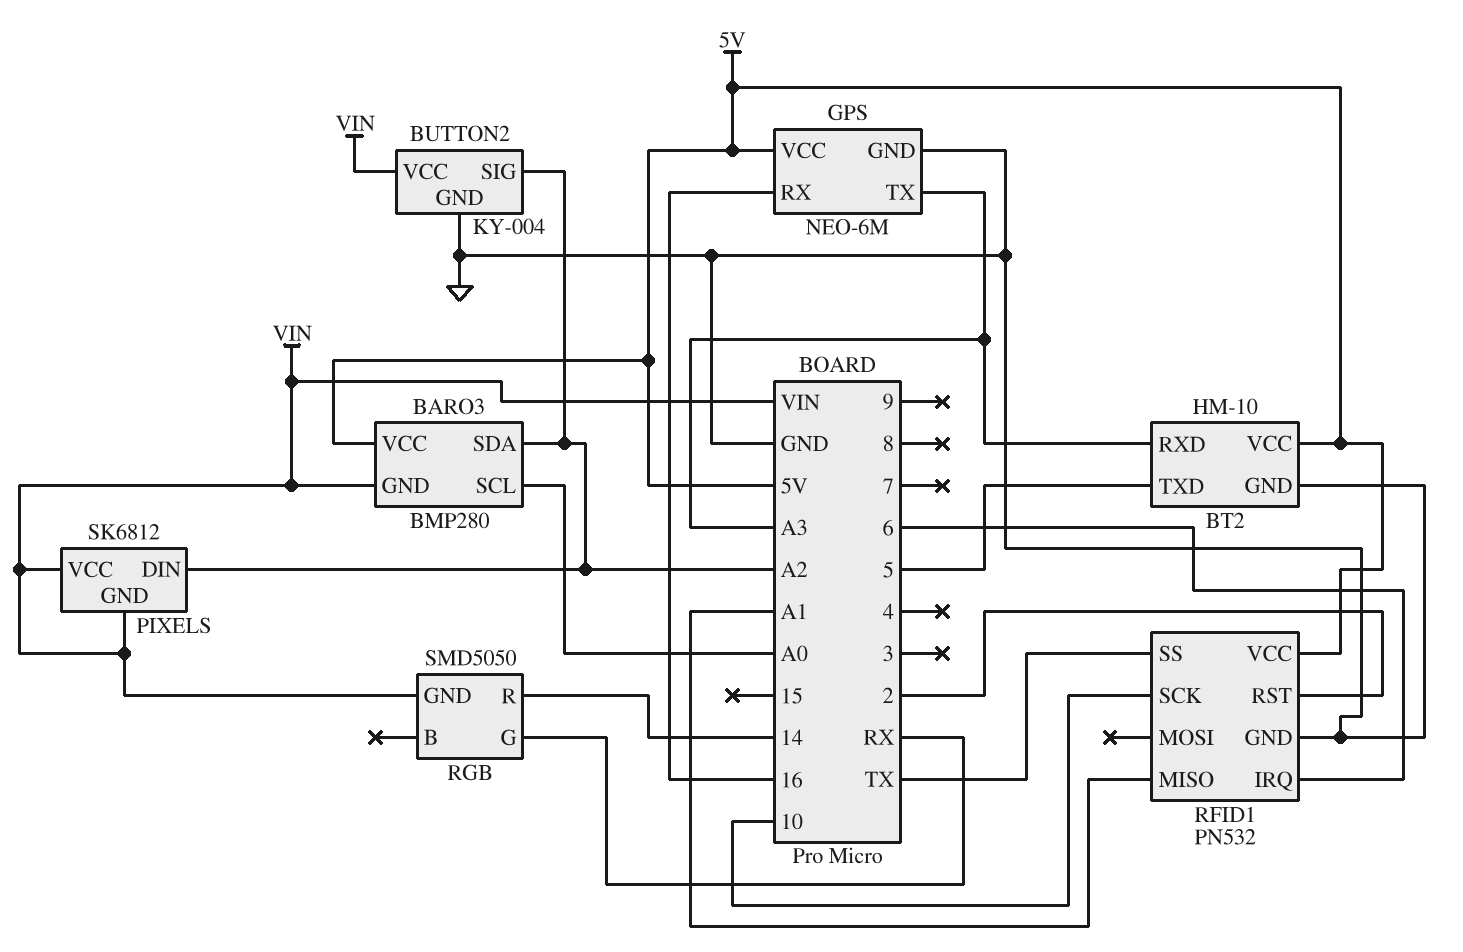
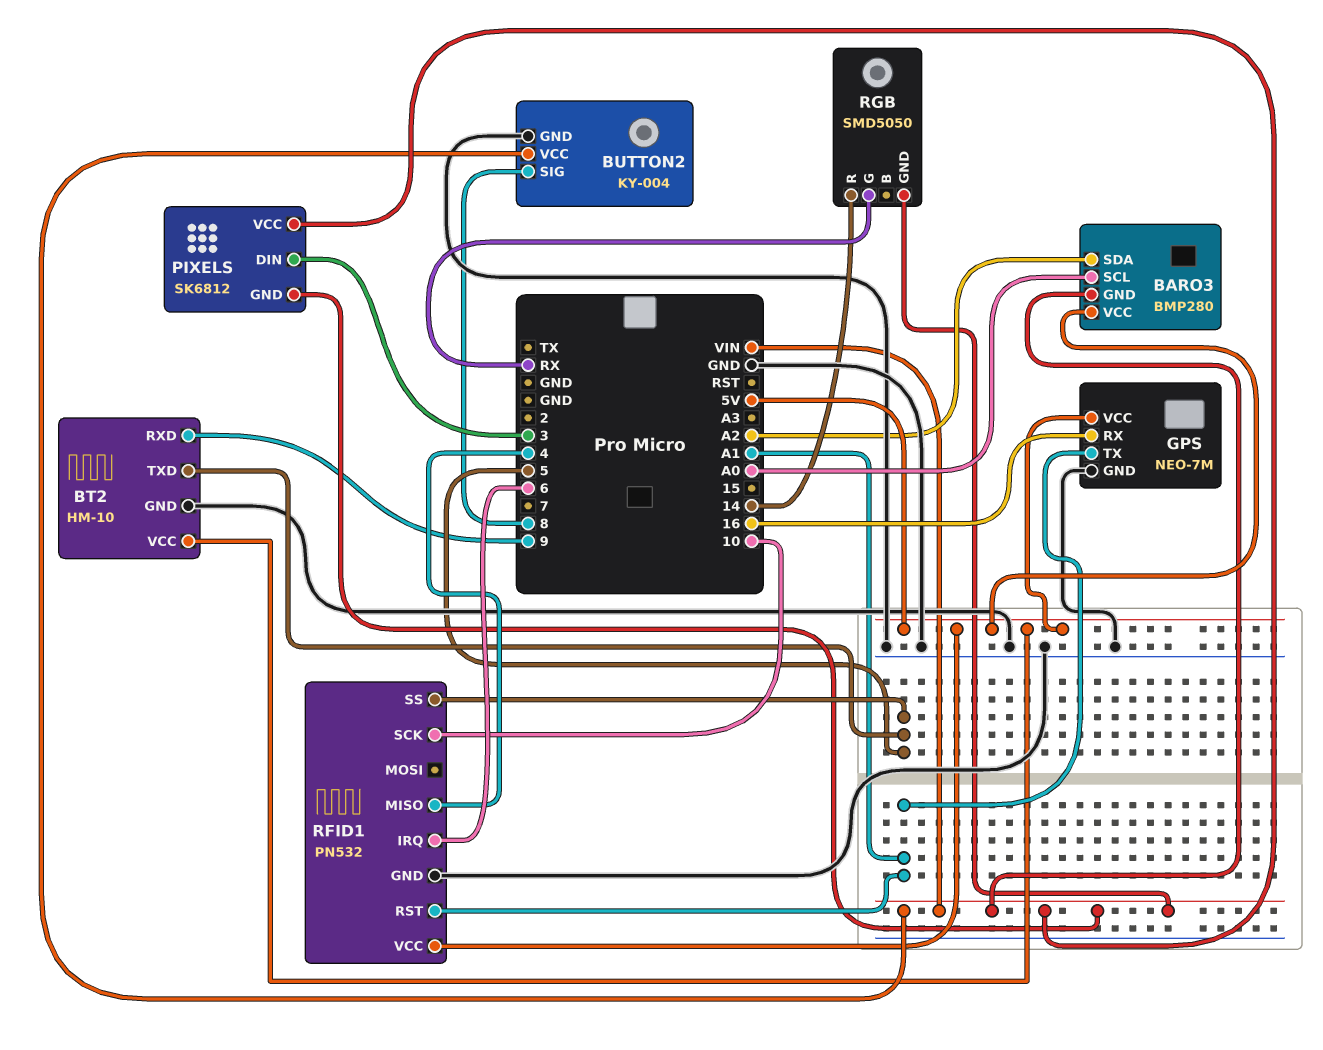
BT2 pin RXD: A3 -> 9
BUTTON2 pin SIG: A2 -> 8
GPS: NEO-6M -> NEO-7M
GPS pin TX: A3 -> A1
PIXELS pin DIN: A2 -> 3
RFID1 pin MISO: A1 -> 4
RFID1 pin RST: 2 -> A1
RFID1 pin SS: TX -> 5

